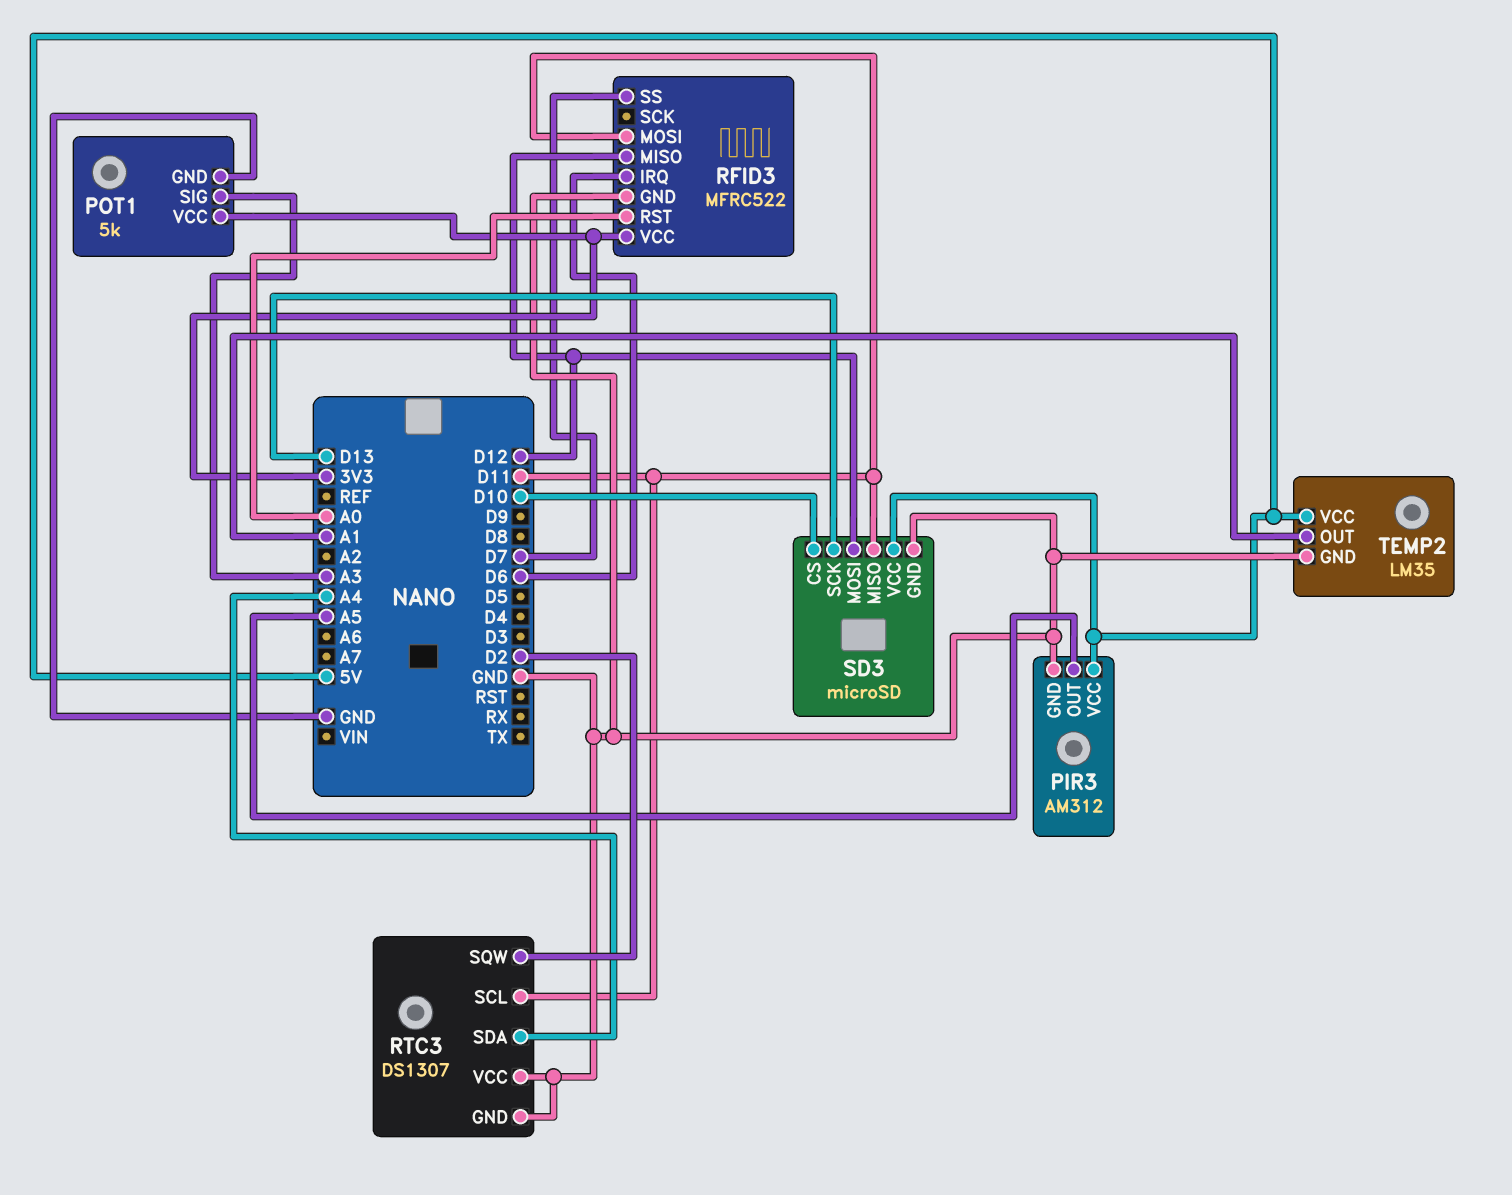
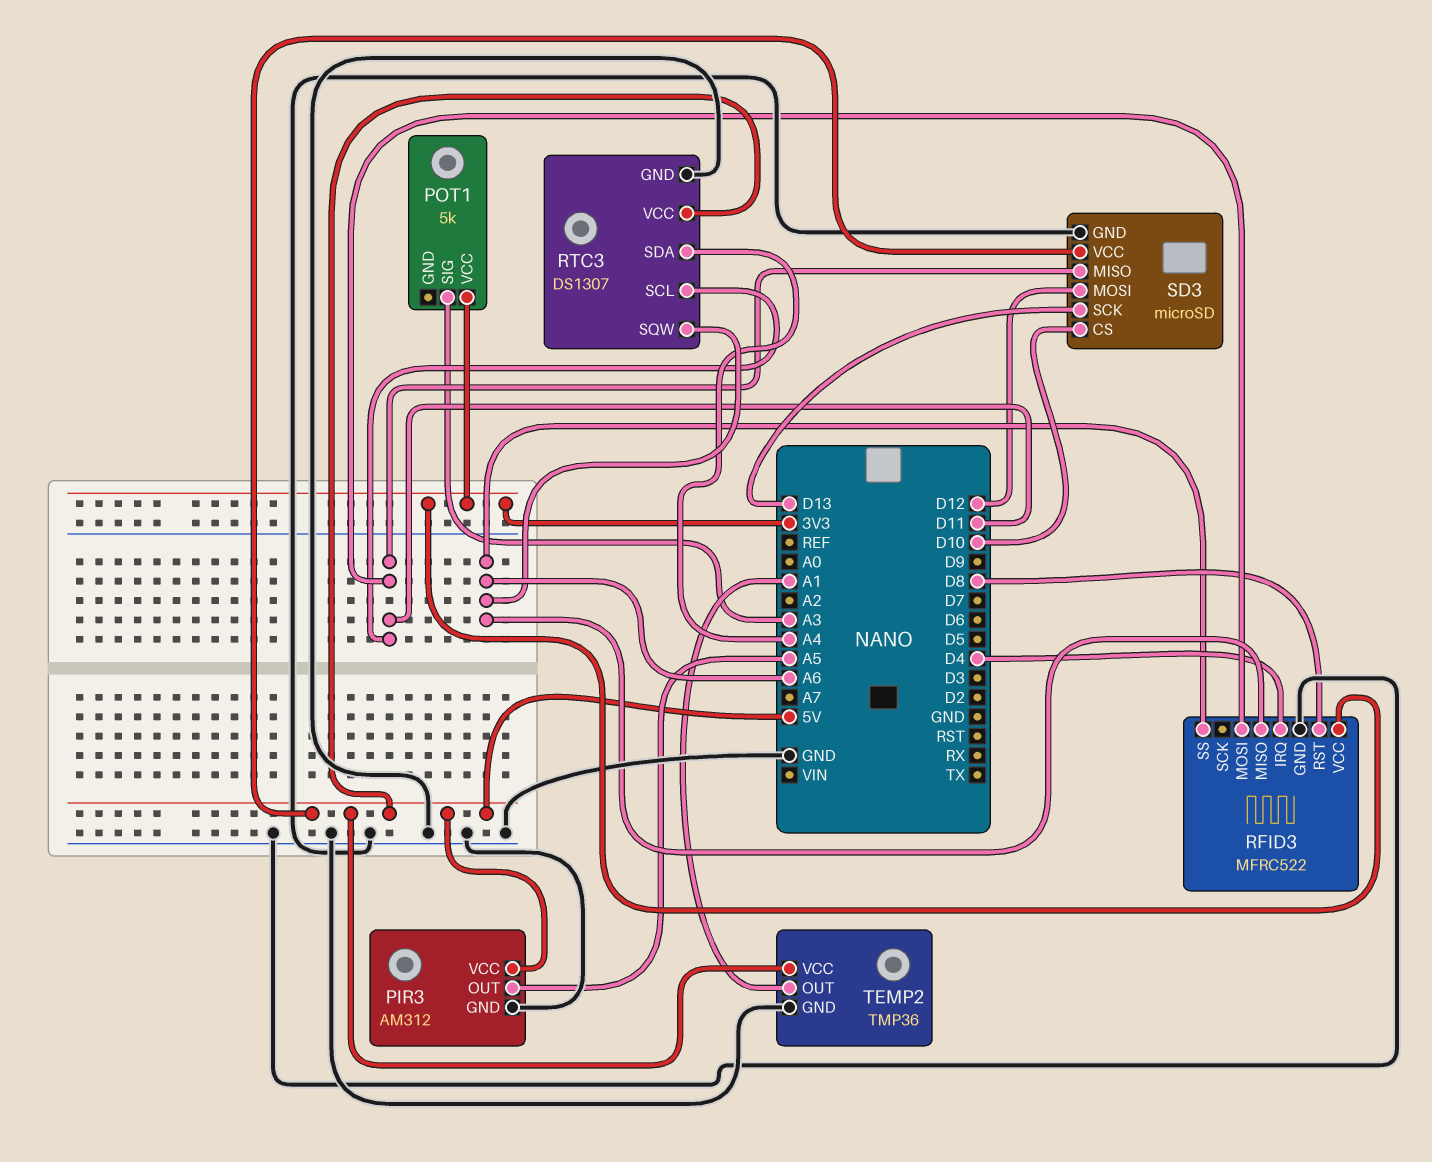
POT1 pin GND: GND -> none
RFID3 pin IRQ: D6 -> D4
RFID3 pin MISO: D12 -> A6
RFID3 pin RST: A0 -> D8
RFID3 pin SS: D7 -> A6
RTC3 pin SQW: D2 -> A6
RTC3 pin VCC: GND -> 5V
TEMP2: LM35 -> TMP36

